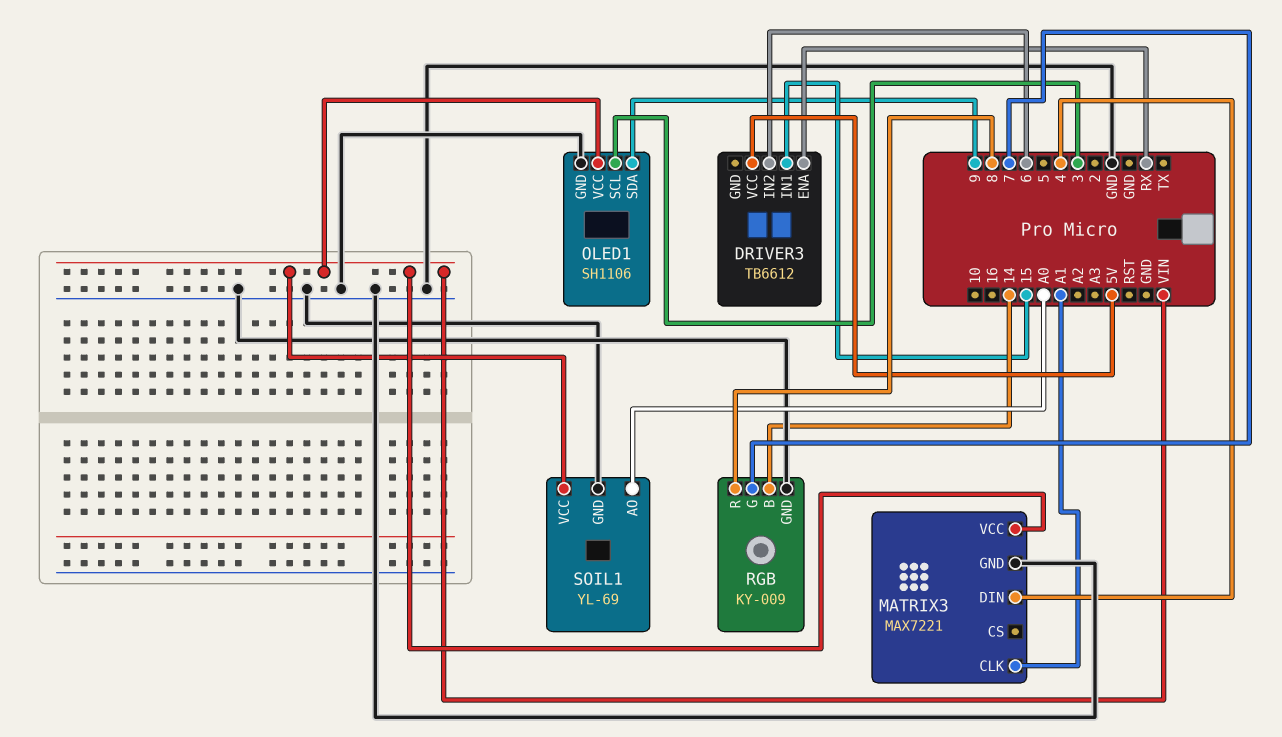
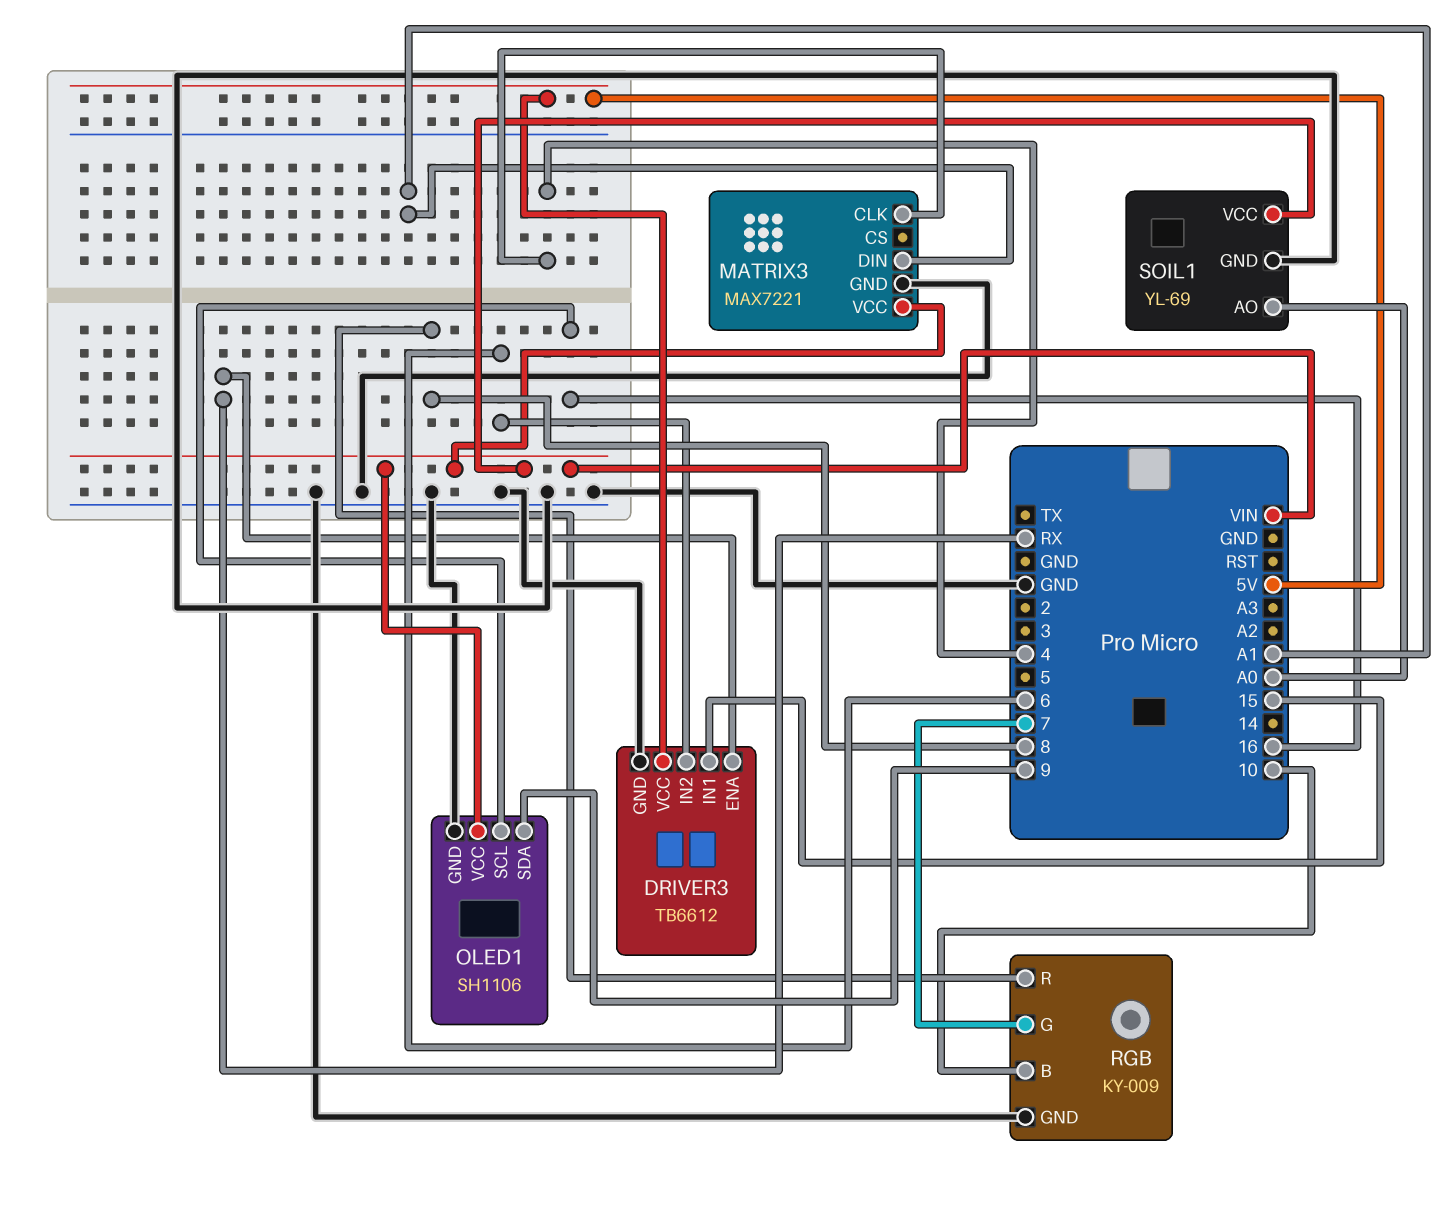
DRIVER3 pin GND: none -> GND
MATRIX3 pin CLK: A1 -> 4
MATRIX3 pin DIN: 4 -> A1
OLED1 pin SCL: 3 -> 16
RGB pin B: 14 -> 10

